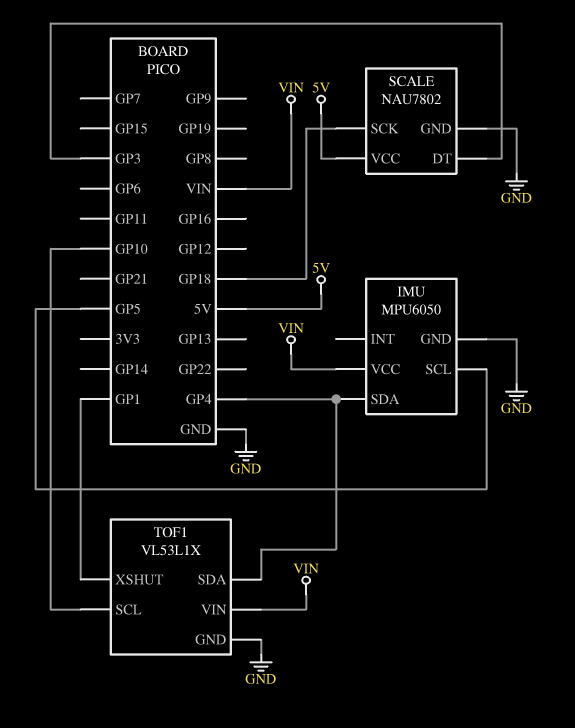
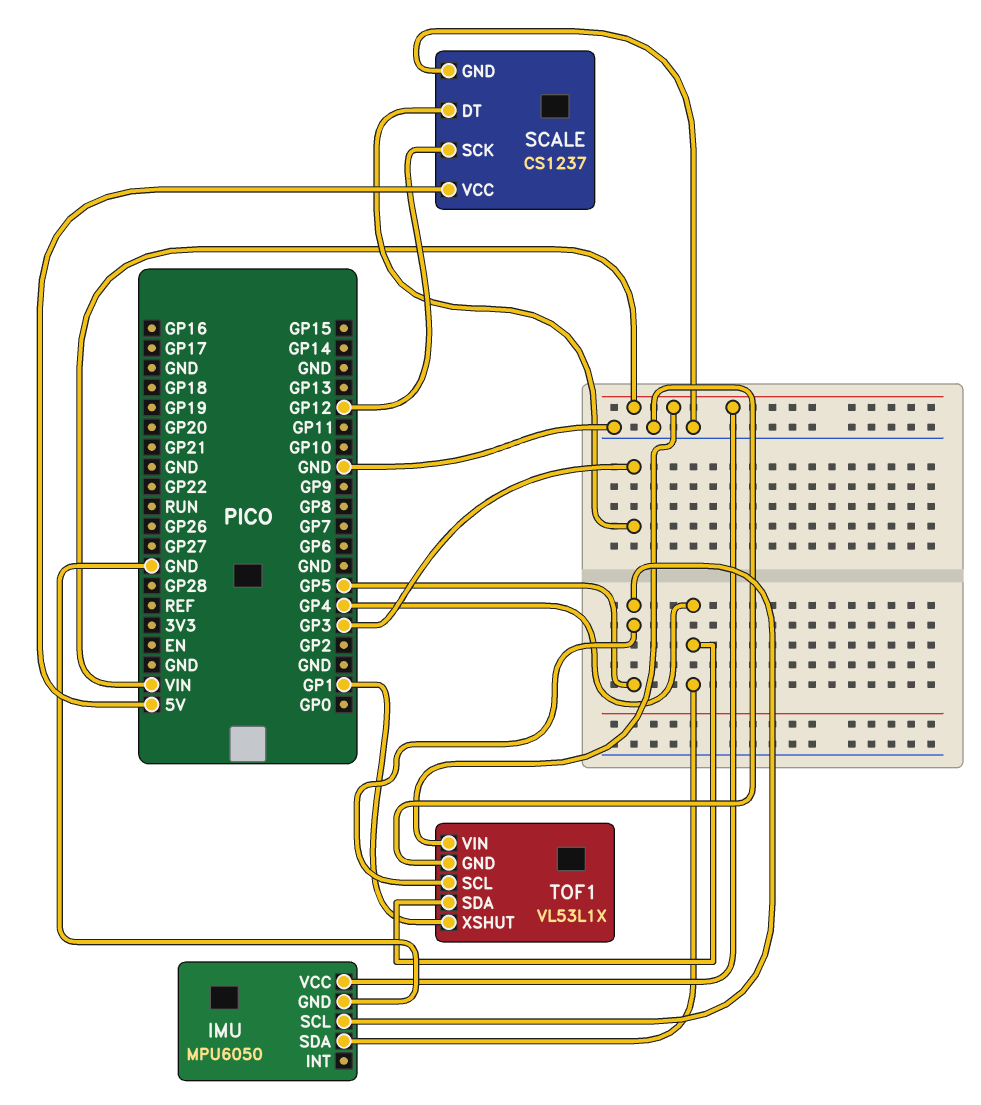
SCALE: NAU7802 -> CS1237
SCALE pin SCK: GP18 -> GP12
TOF1 pin SCL: GP10 -> GP5

